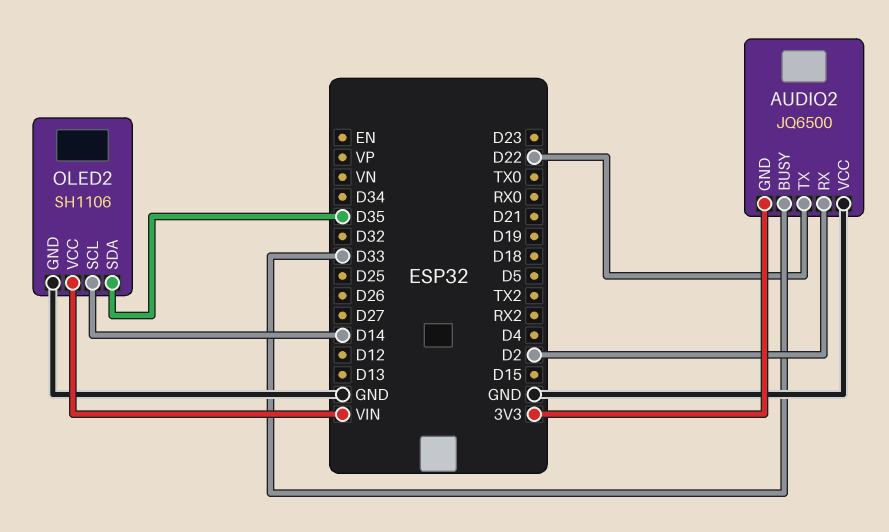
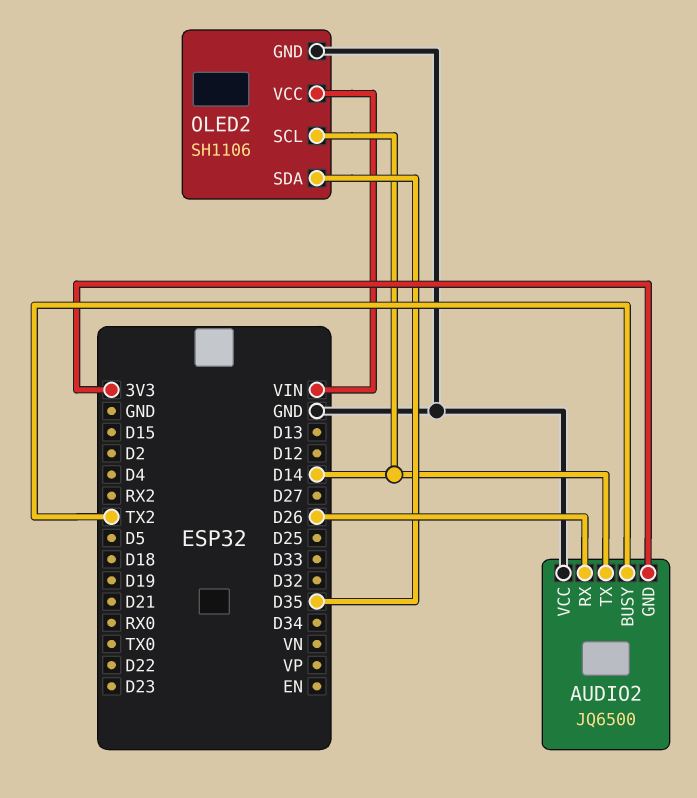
AUDIO2 pin BUSY: D33 -> TX2
AUDIO2 pin RX: D2 -> D26
AUDIO2 pin TX: D22 -> D14

